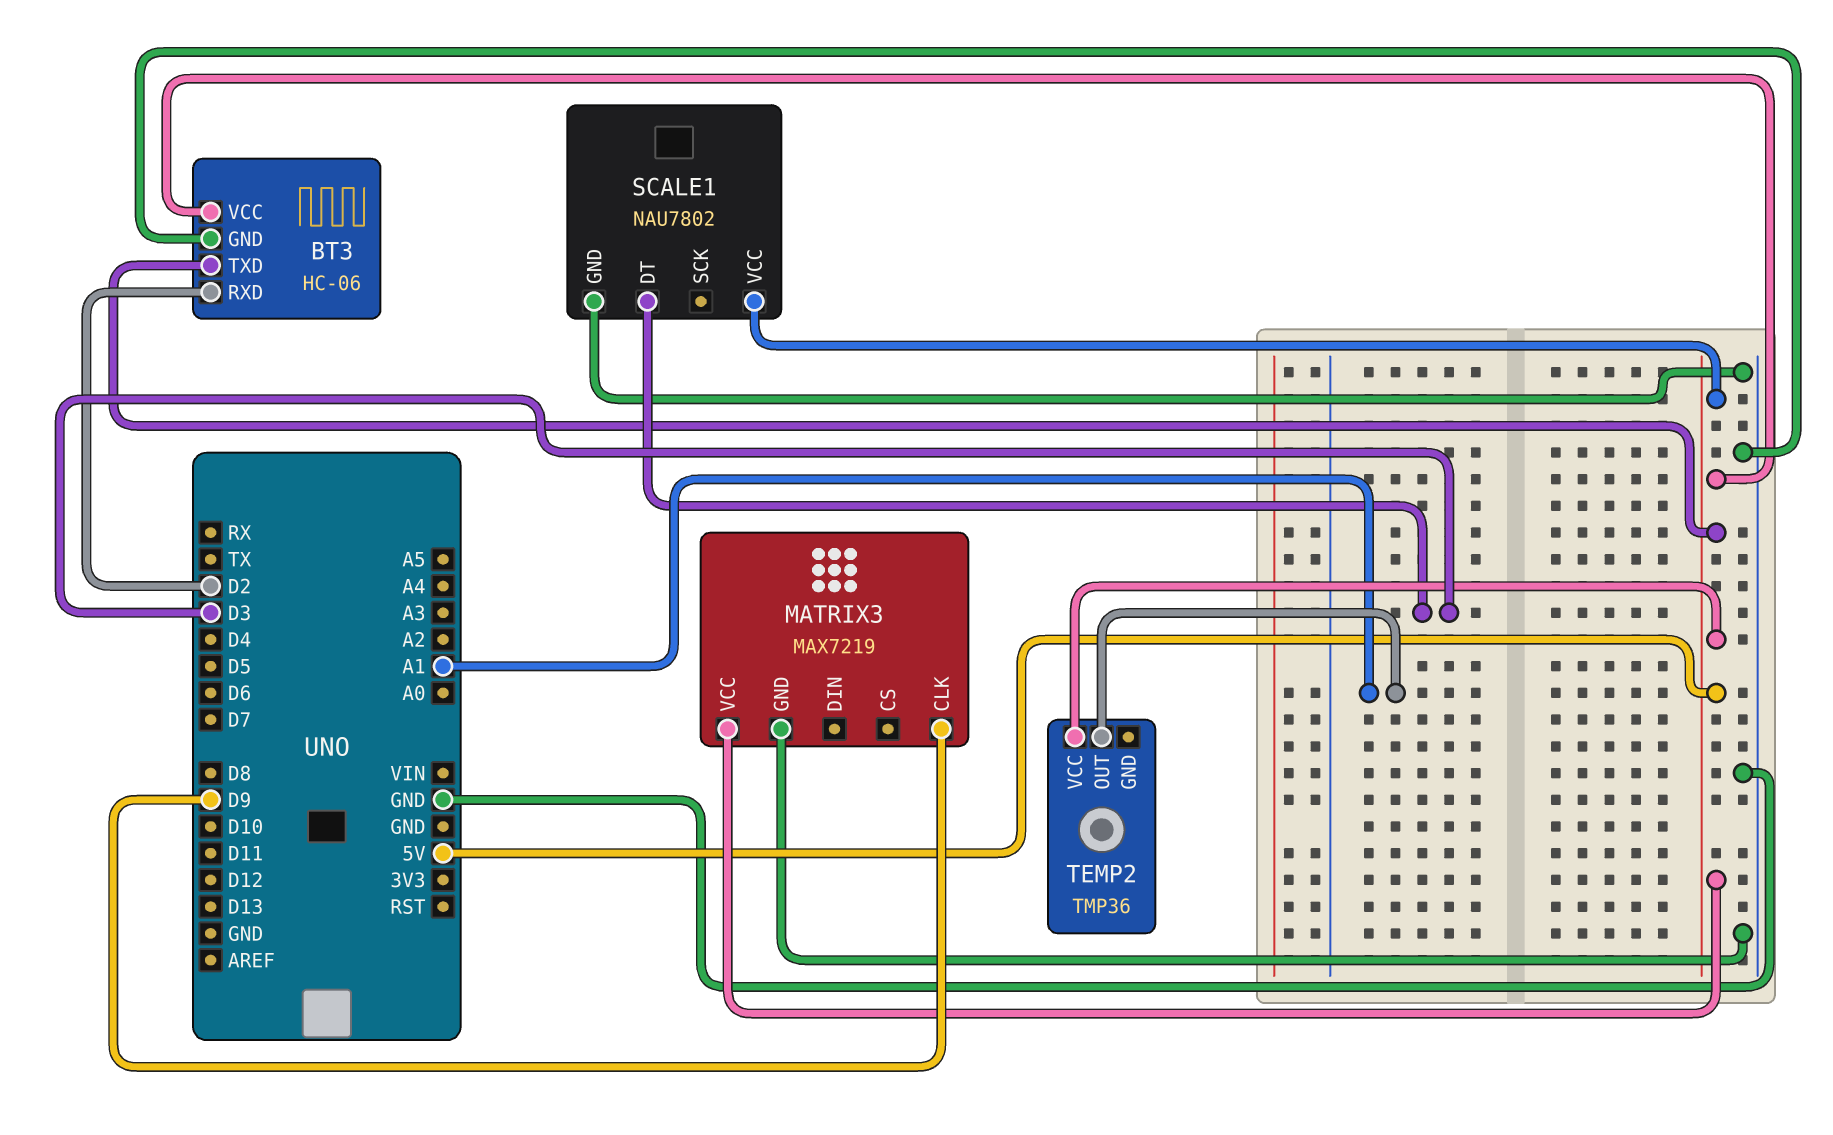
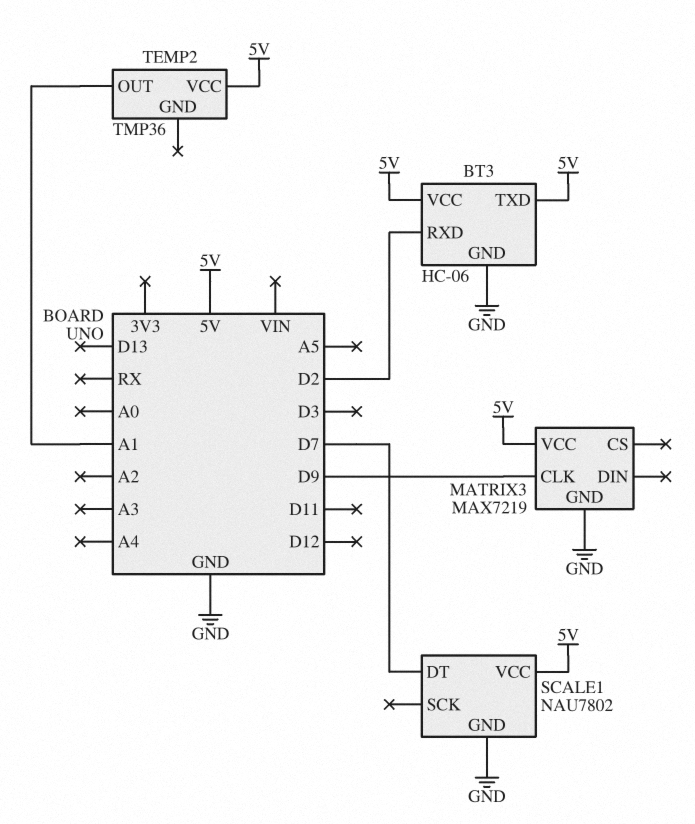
SCALE1 pin DT: D3 -> D7

